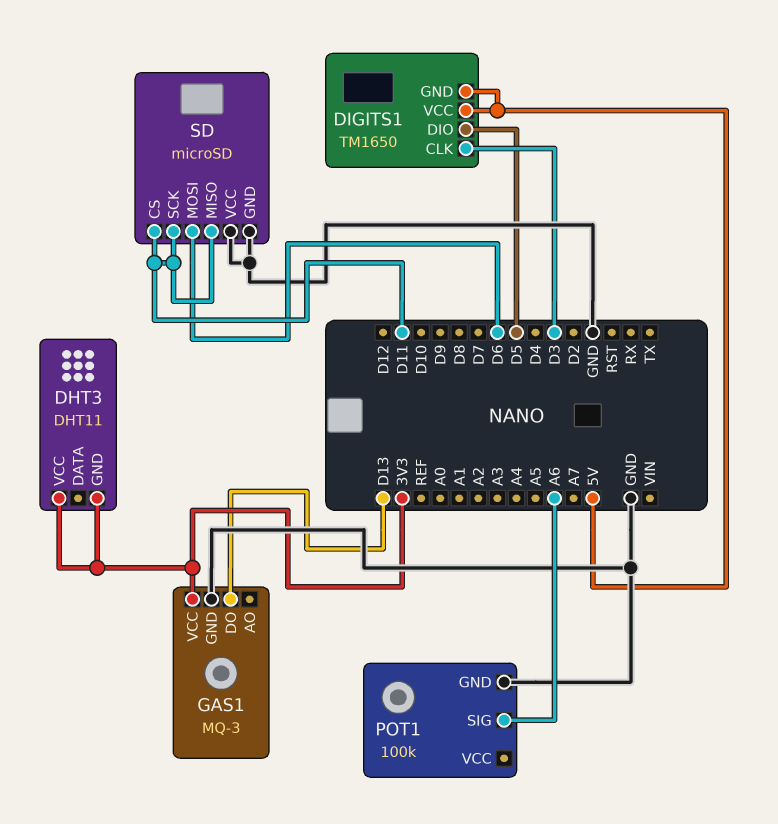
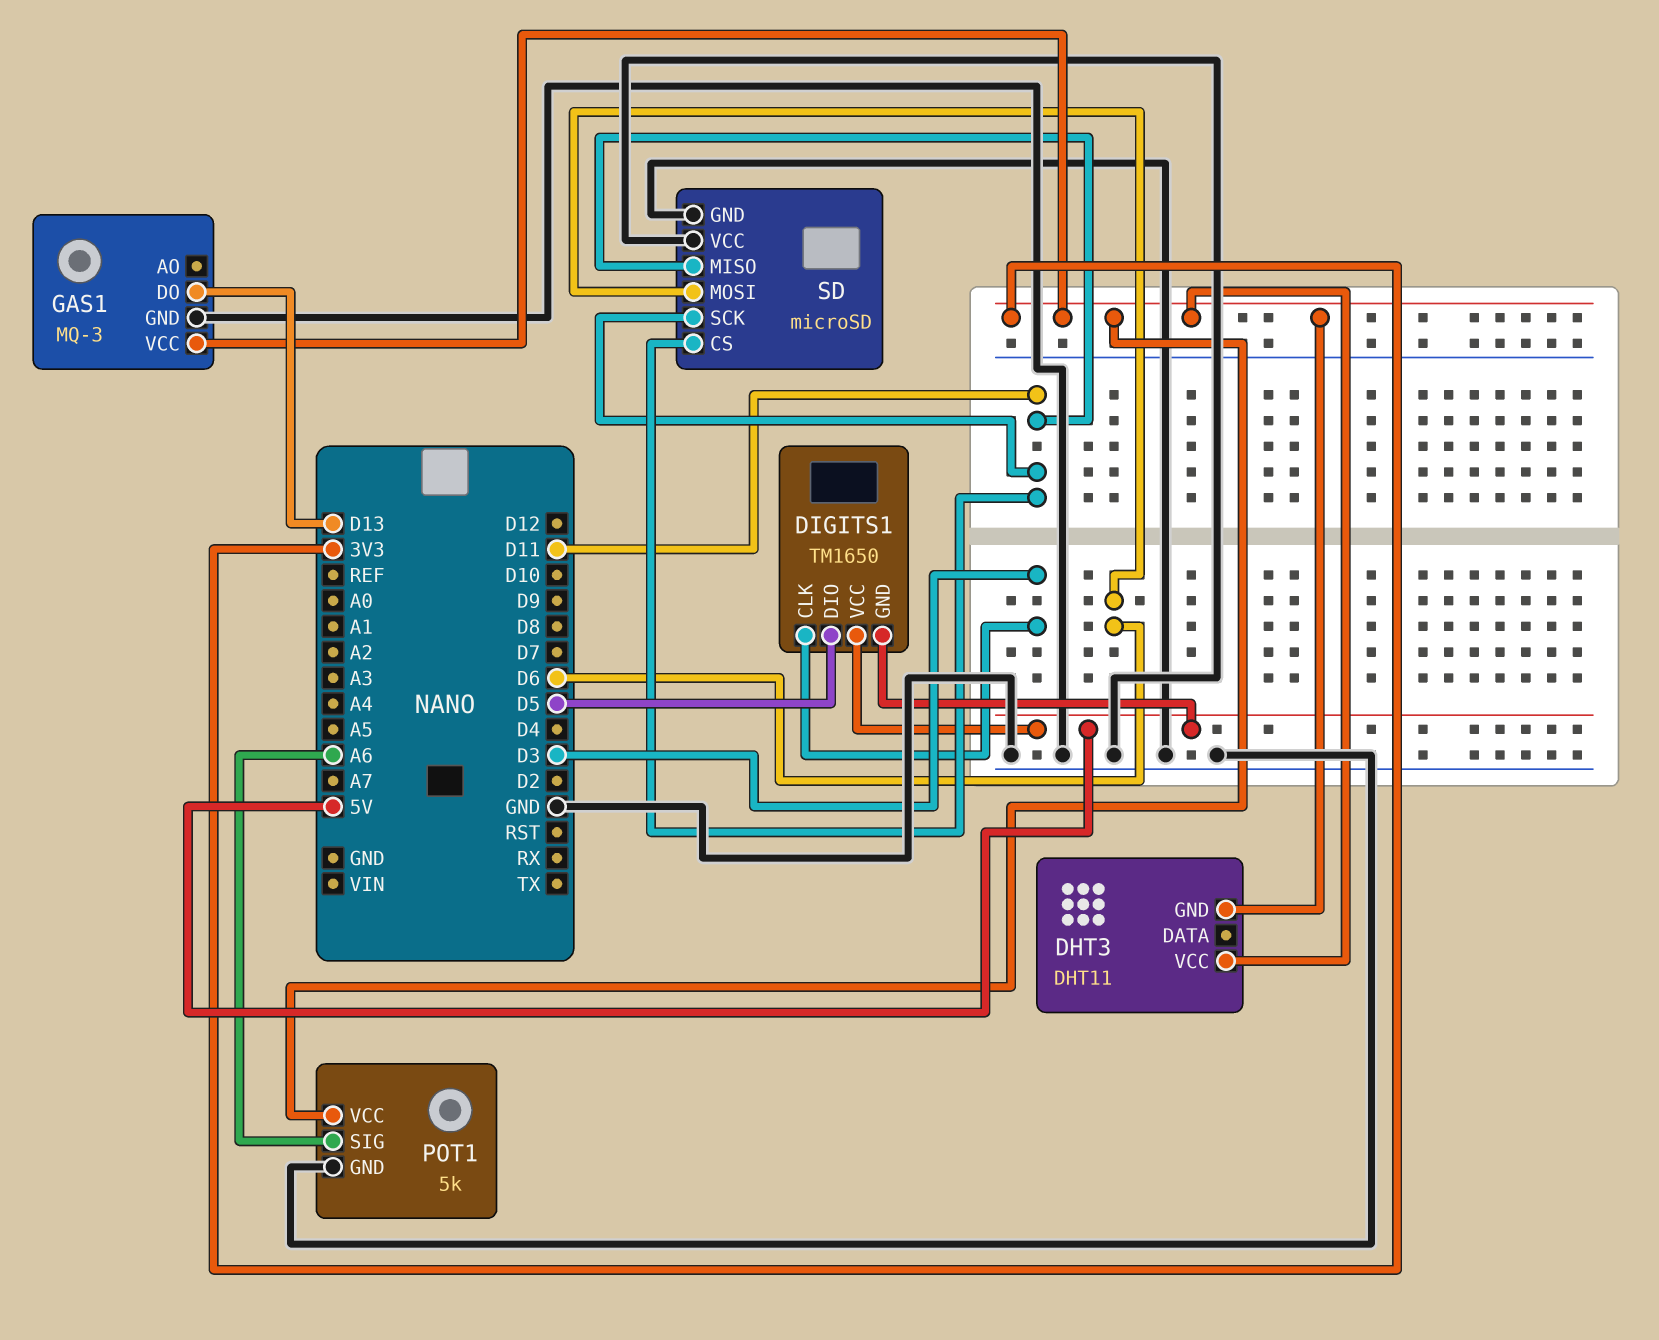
POT1: 100k -> 5k
POT1 pin VCC: none -> 3V3

